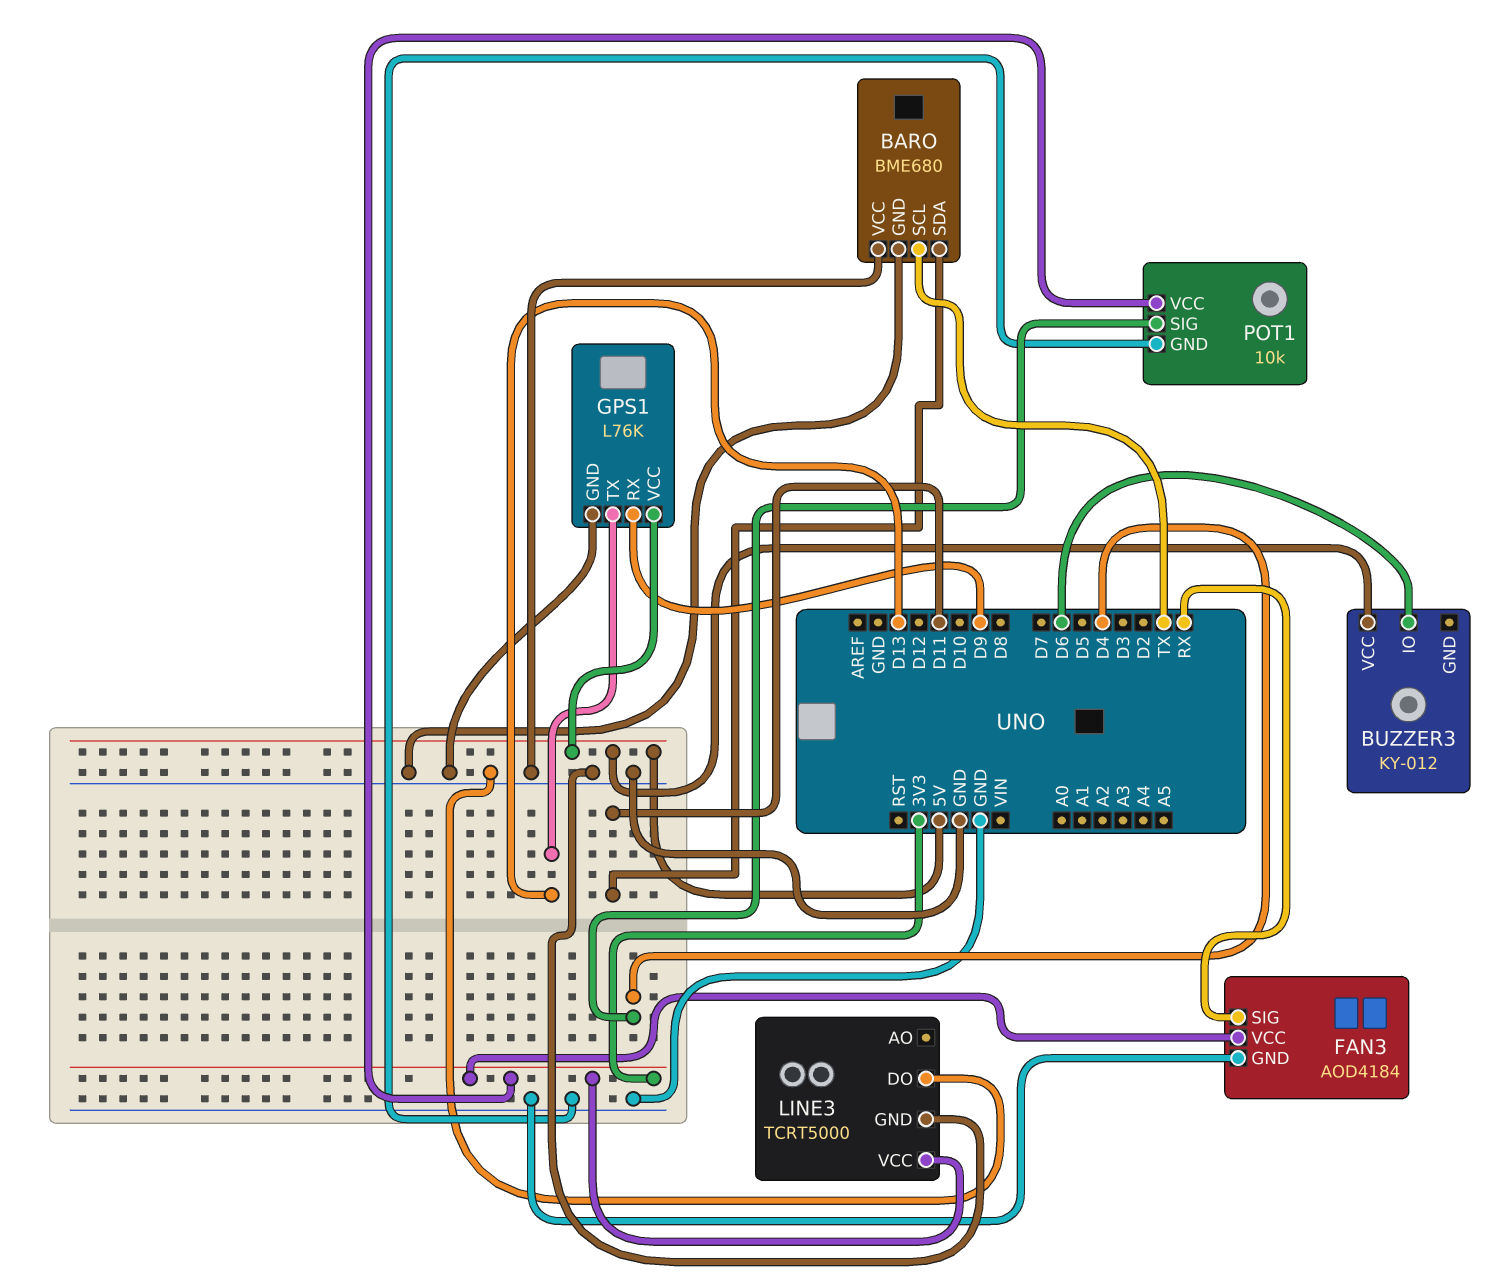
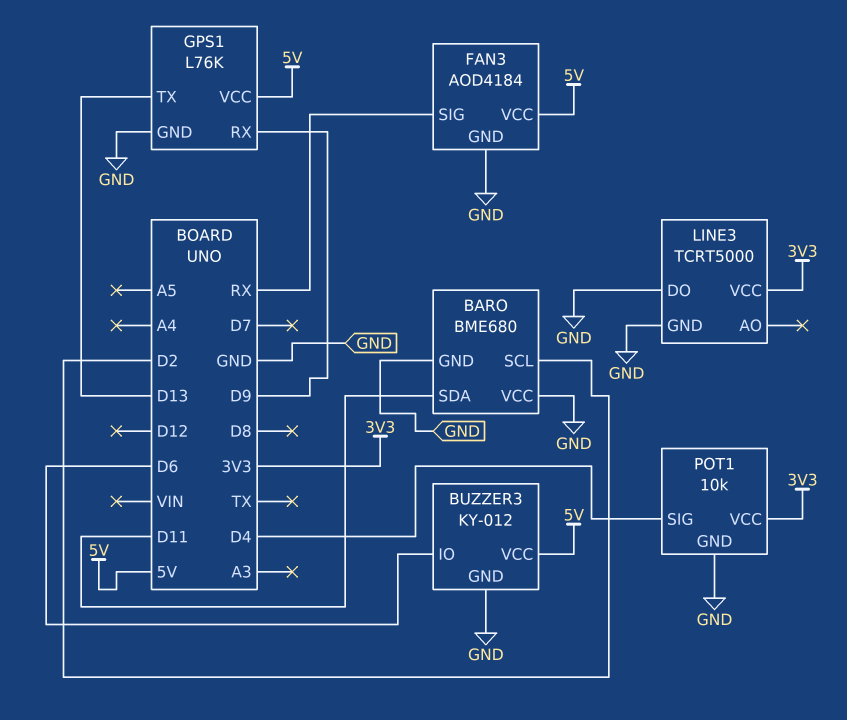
BARO pin SCL: TX -> D2
BUZZER3 pin GND: none -> GND
FAN3 pin VCC: 3V3 -> 5V

